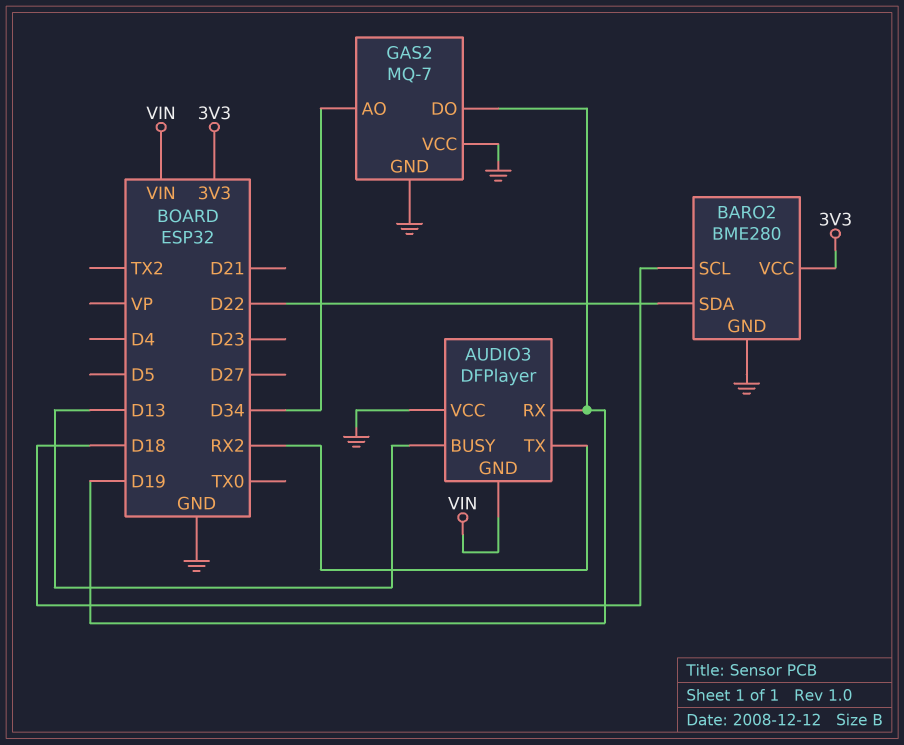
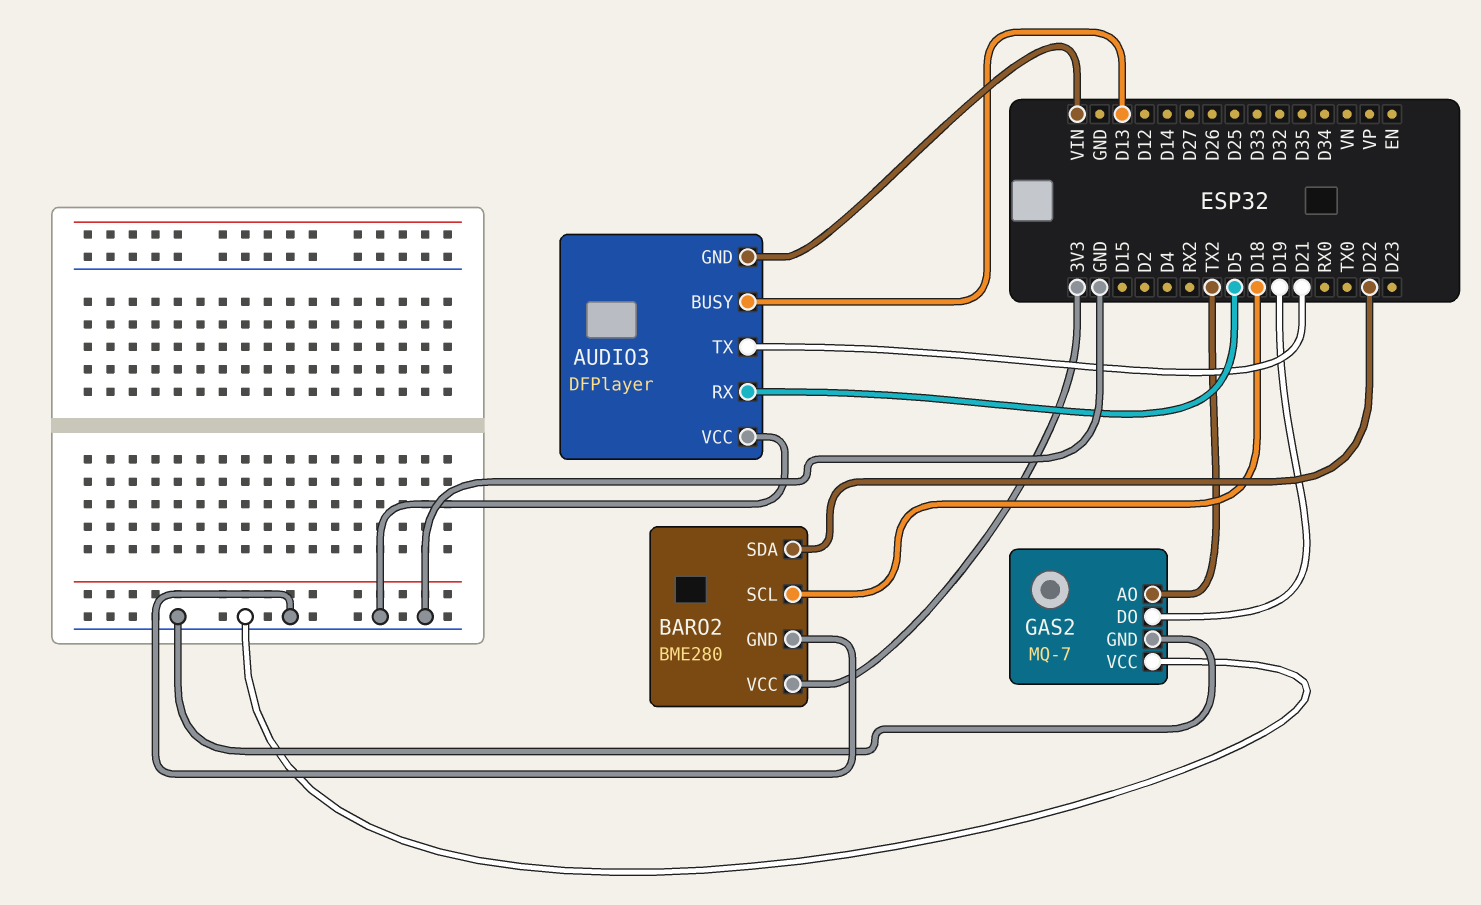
AUDIO3 pin RX: D19 -> D5
AUDIO3 pin TX: RX2 -> D21
GAS2 pin AO: D34 -> TX2

